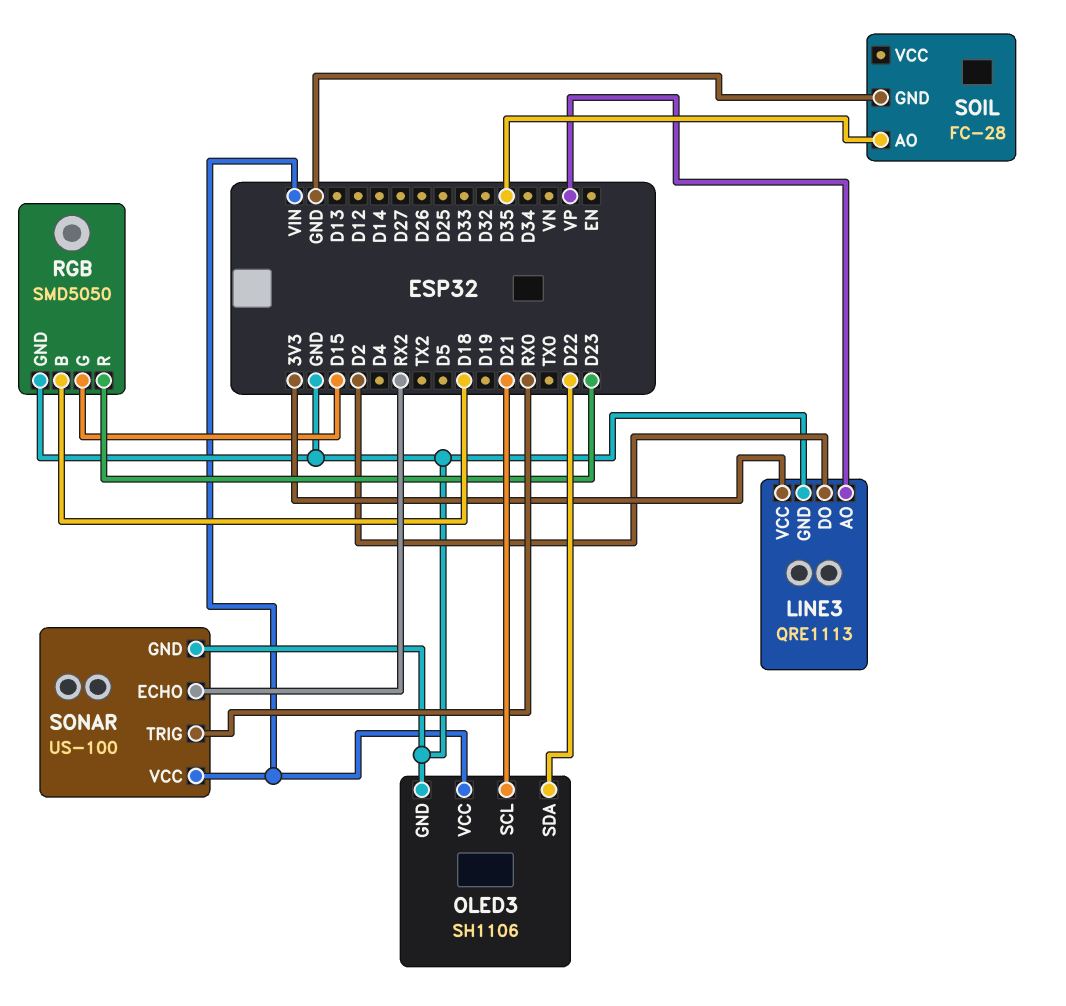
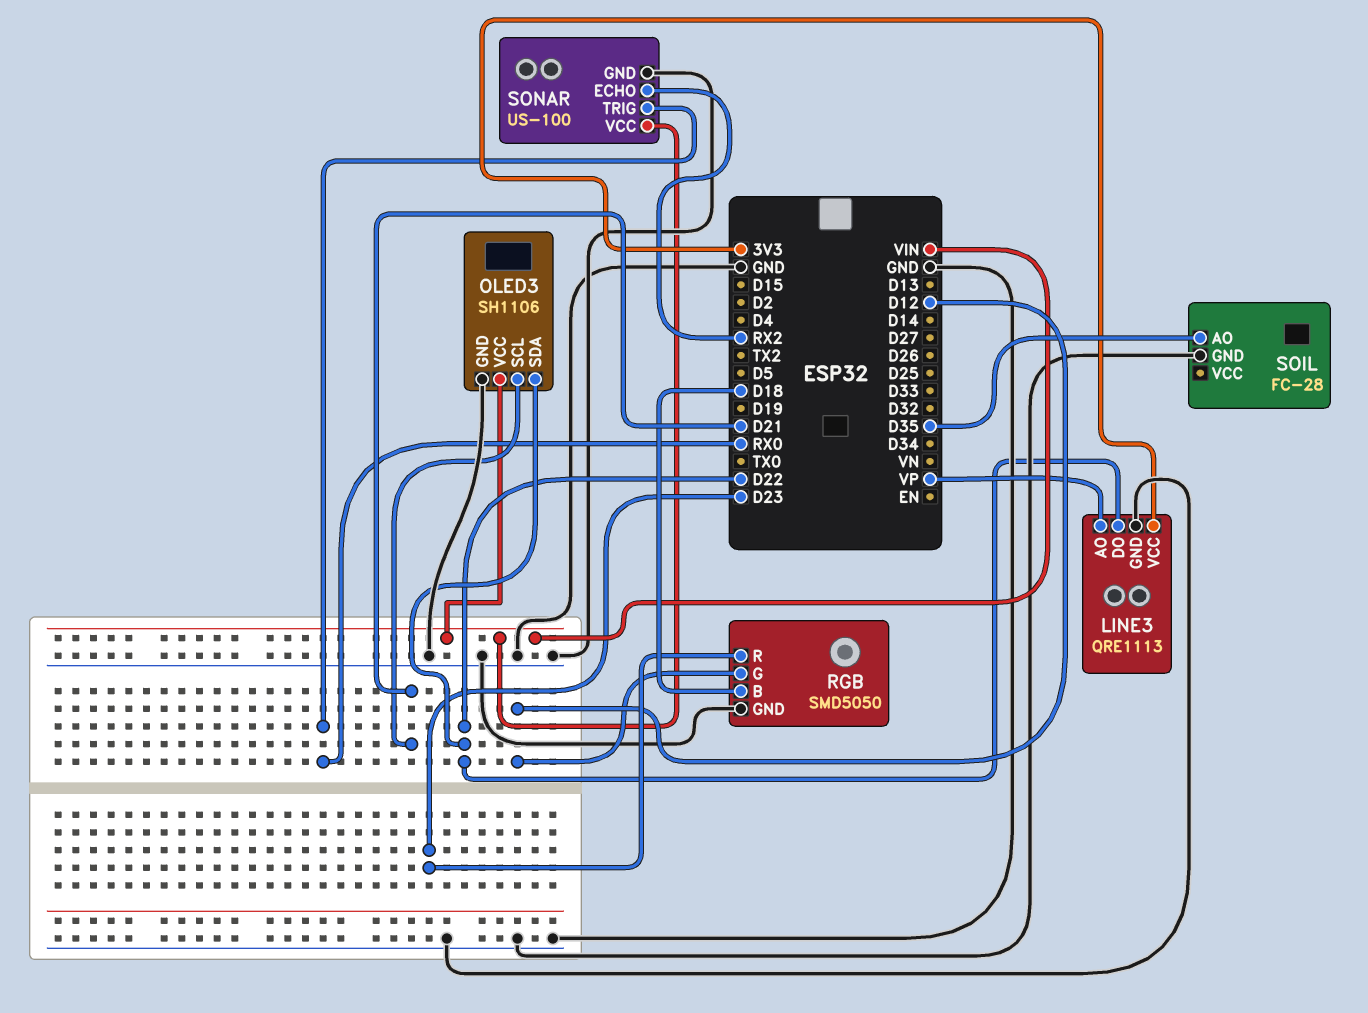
LINE3 pin DO: D2 -> D22
RGB pin G: D15 -> D12

